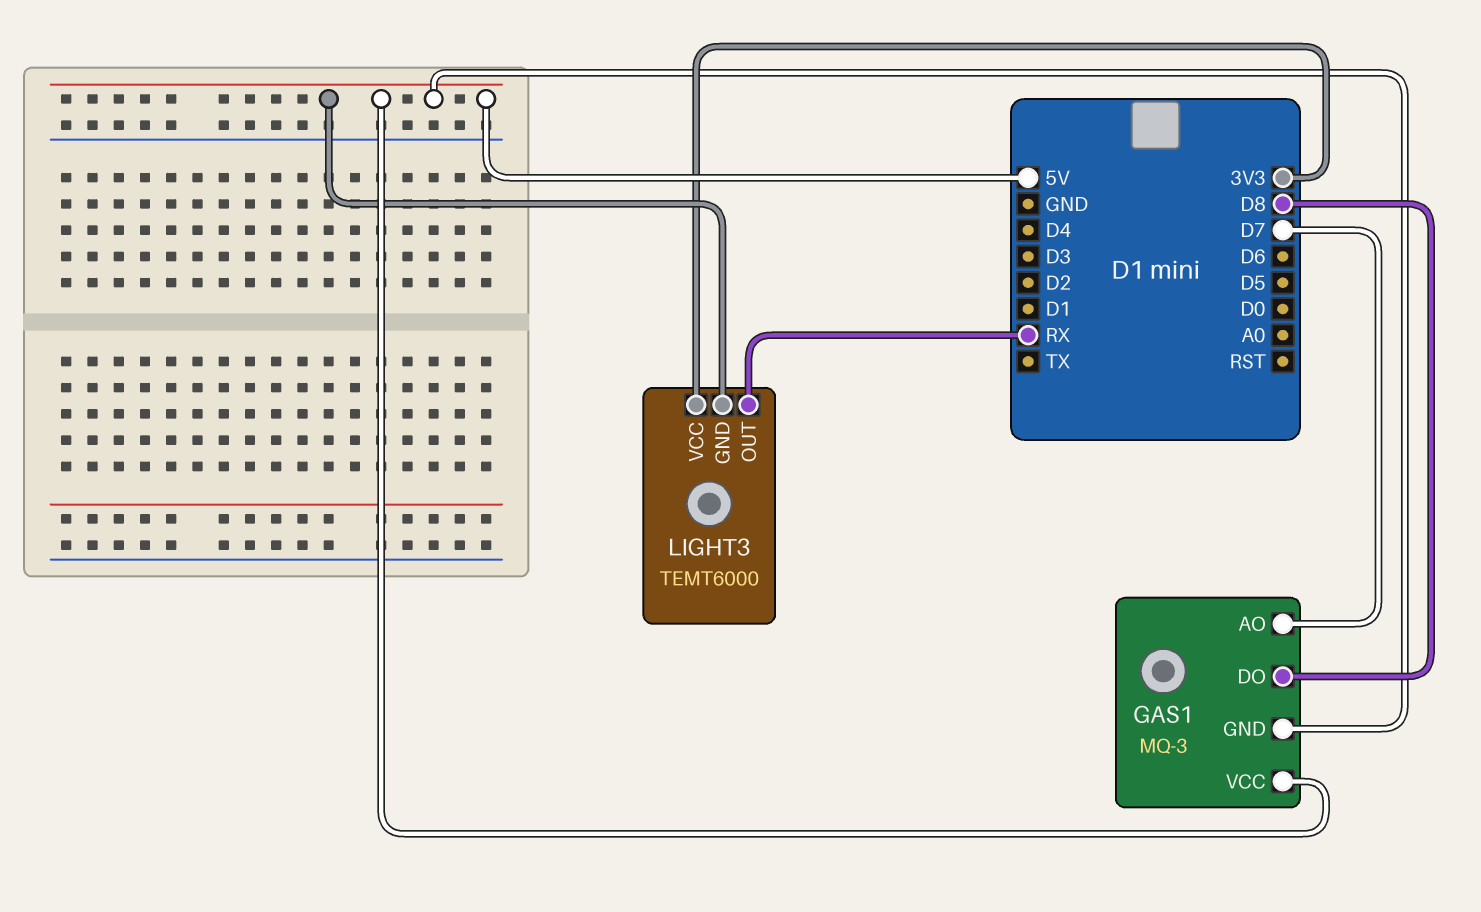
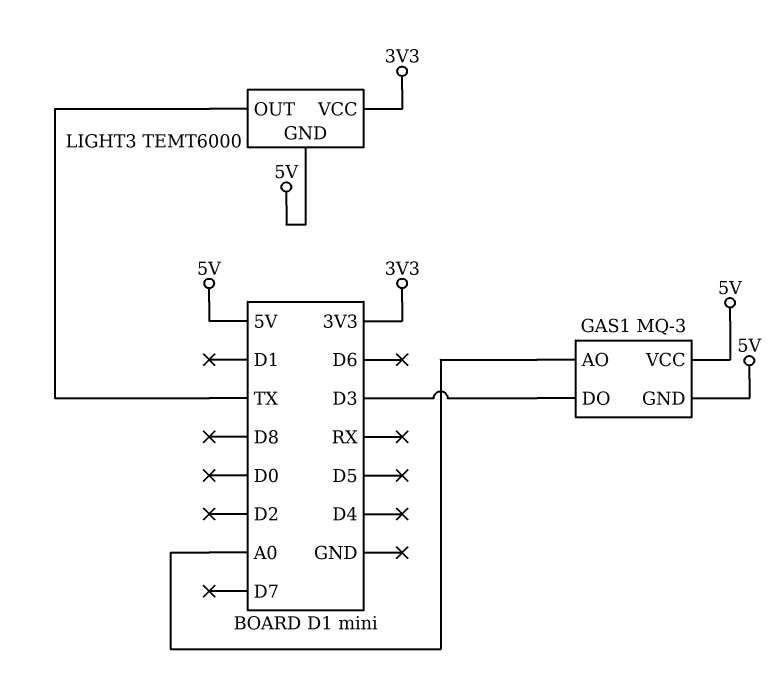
GAS1 pin AO: D7 -> A0
GAS1 pin DO: D8 -> D3
LIGHT3 pin OUT: RX -> TX

